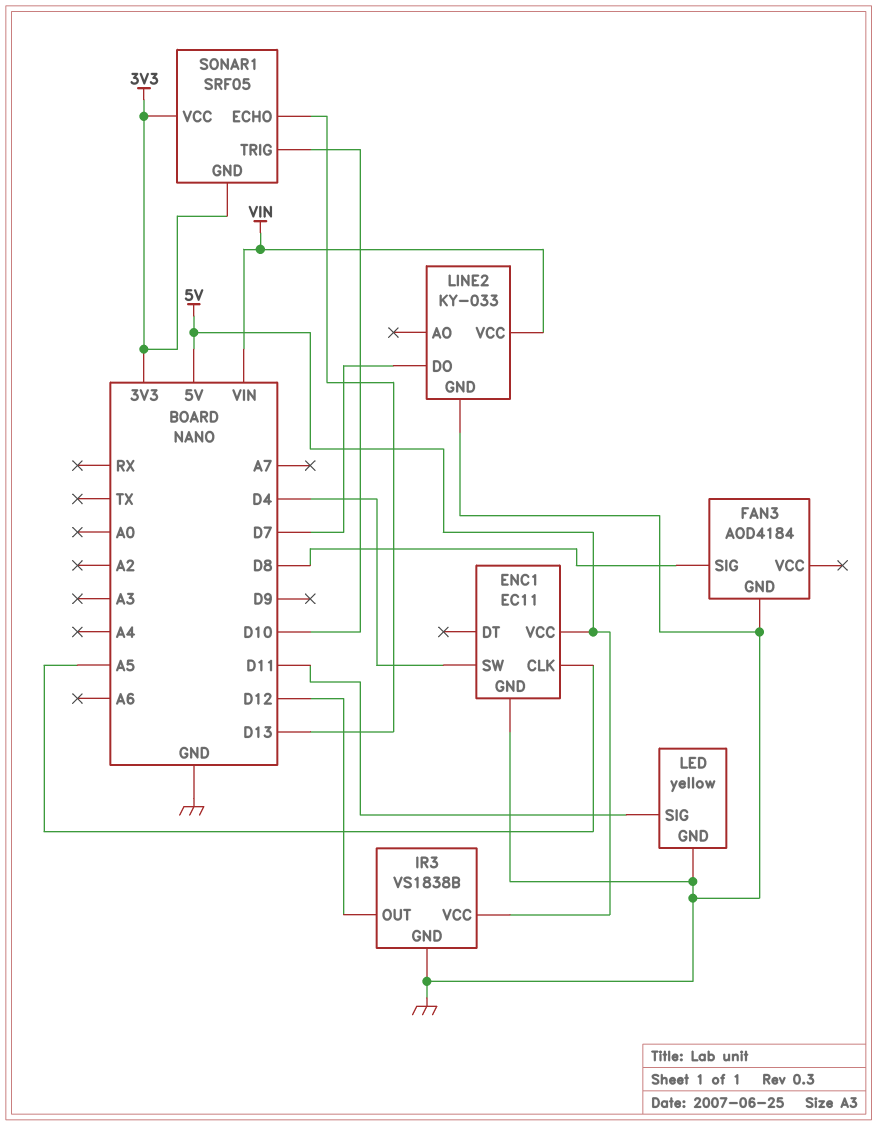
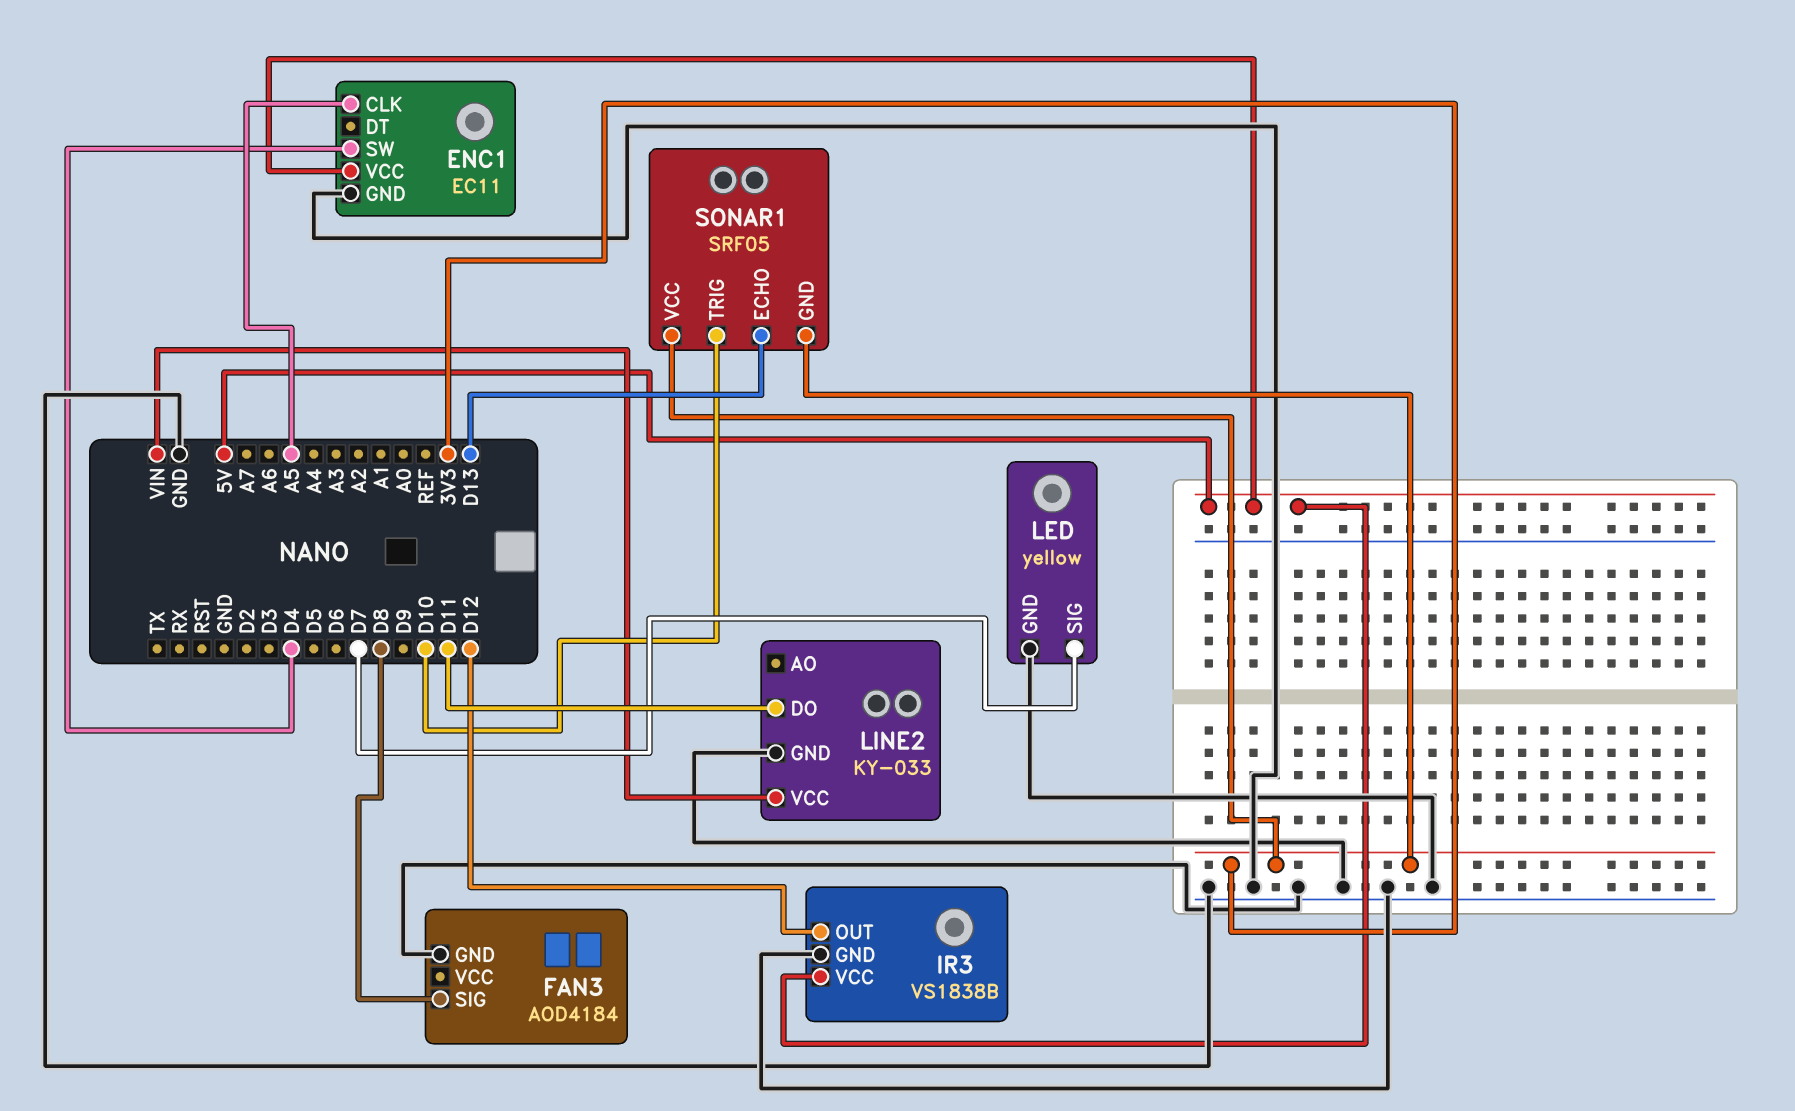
LED pin SIG: D11 -> D7
LINE2 pin DO: D7 -> D11

